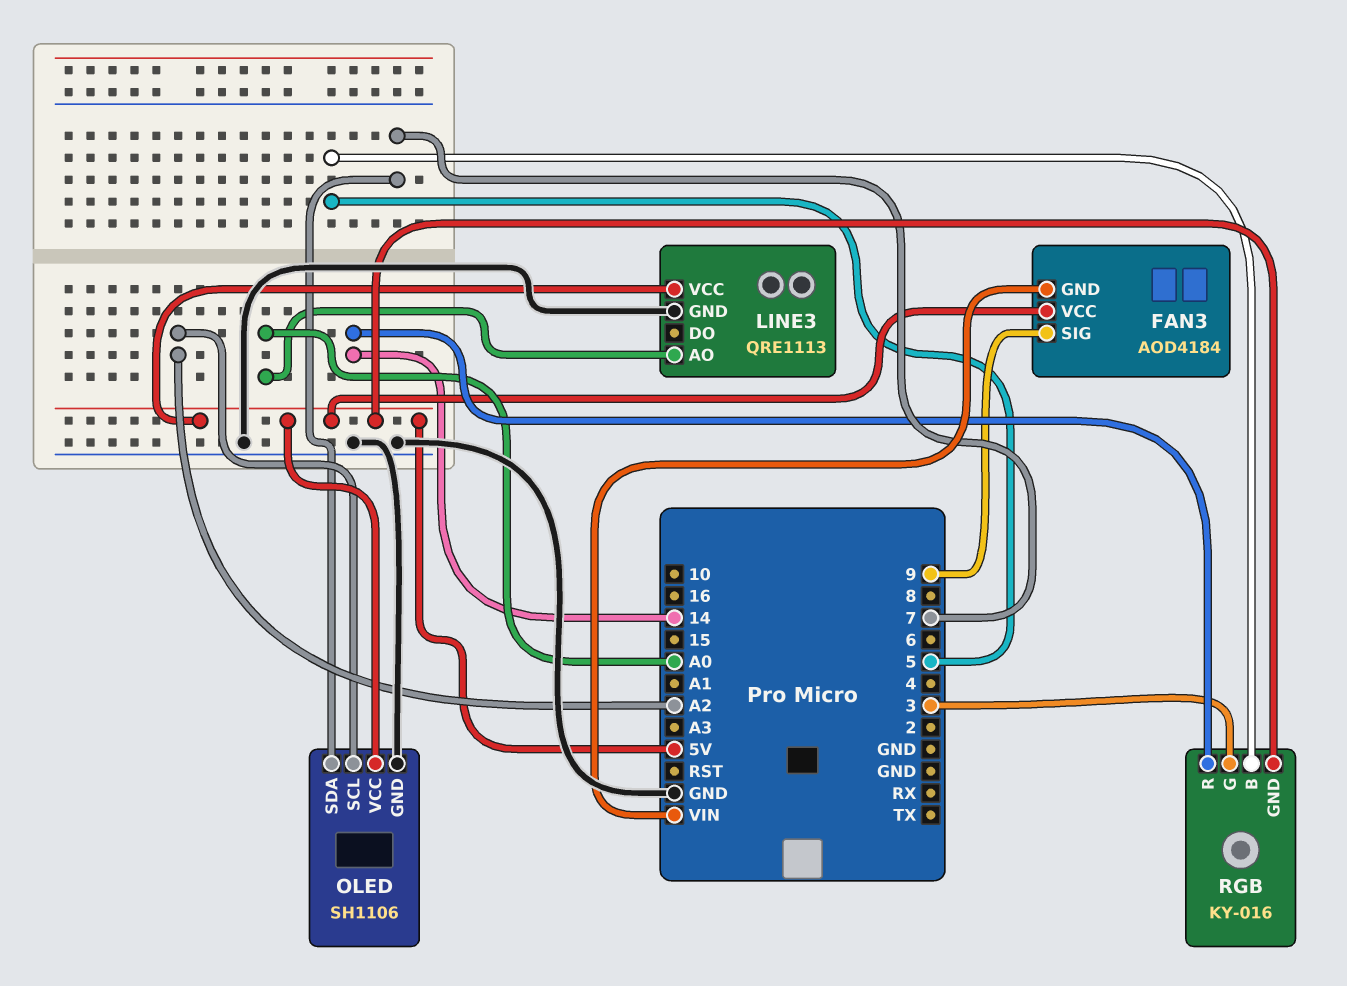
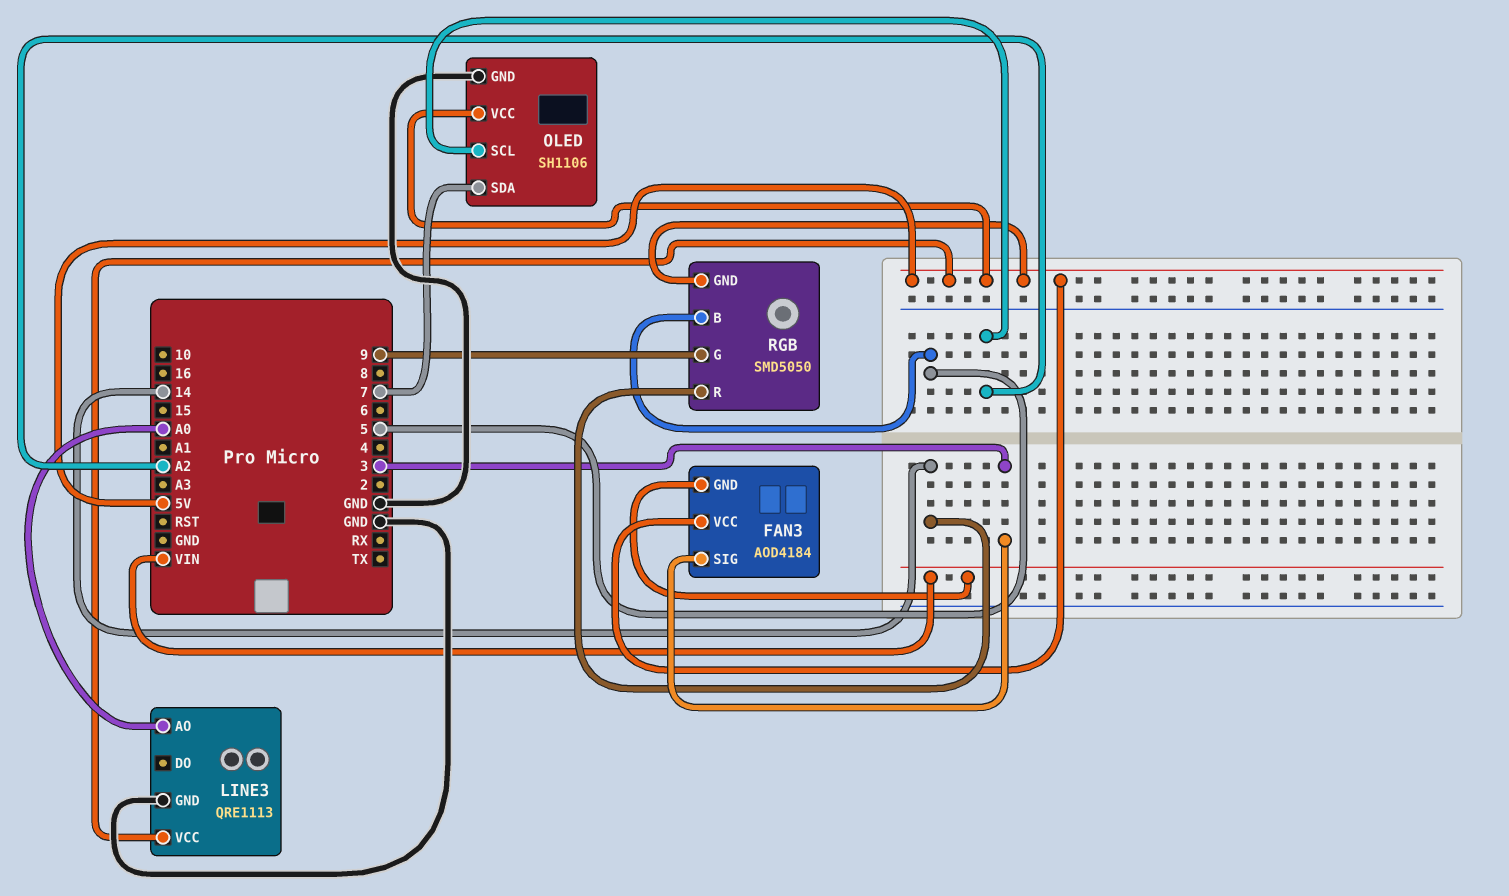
FAN3 pin SIG: 9 -> 3
RGB: KY-016 -> SMD5050
RGB pin G: 3 -> 9

